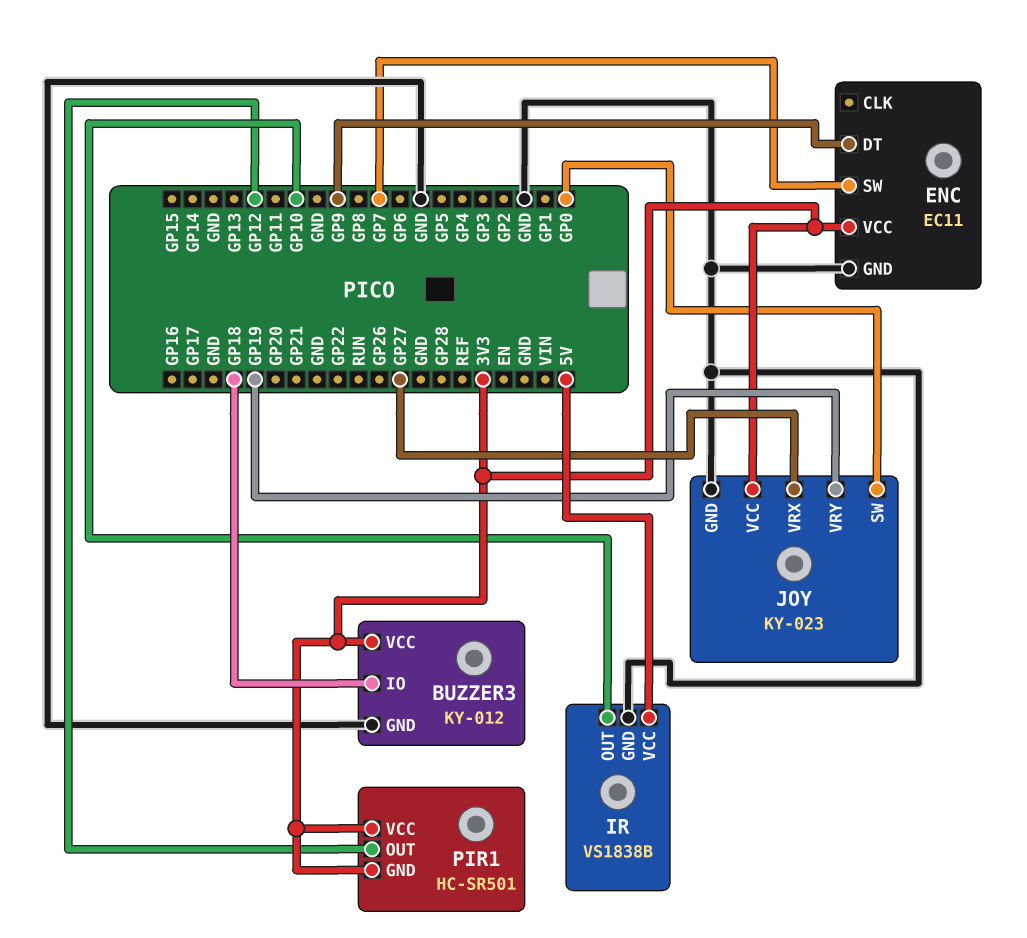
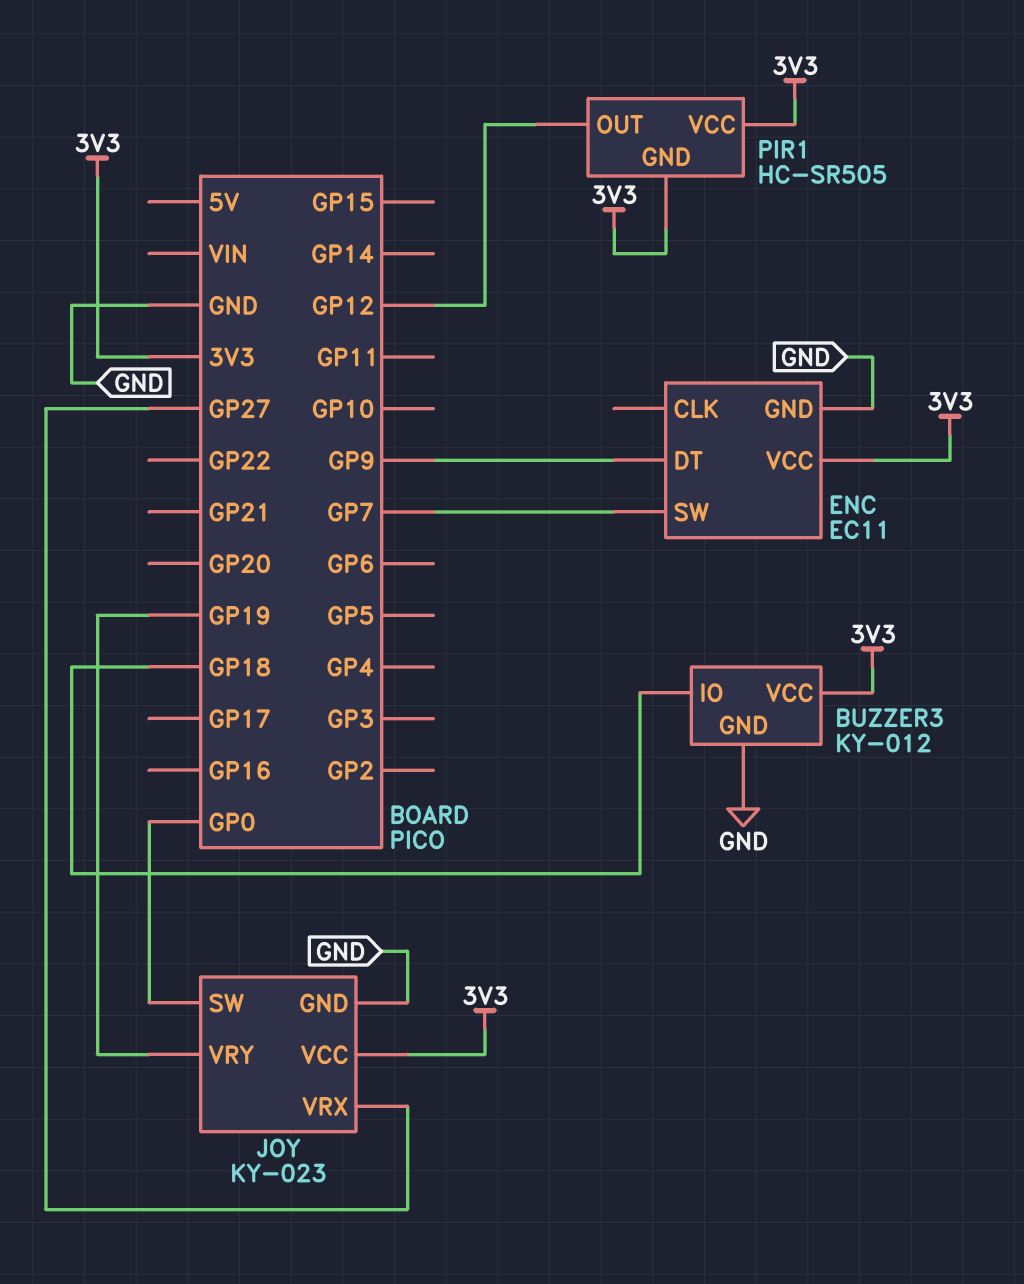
IR: VS1838B -> none
IR pin GND: GND -> none
IR pin OUT: GP10 -> none
IR pin VCC: 5V -> none
PIR1: HC-SR501 -> HC-SR505

